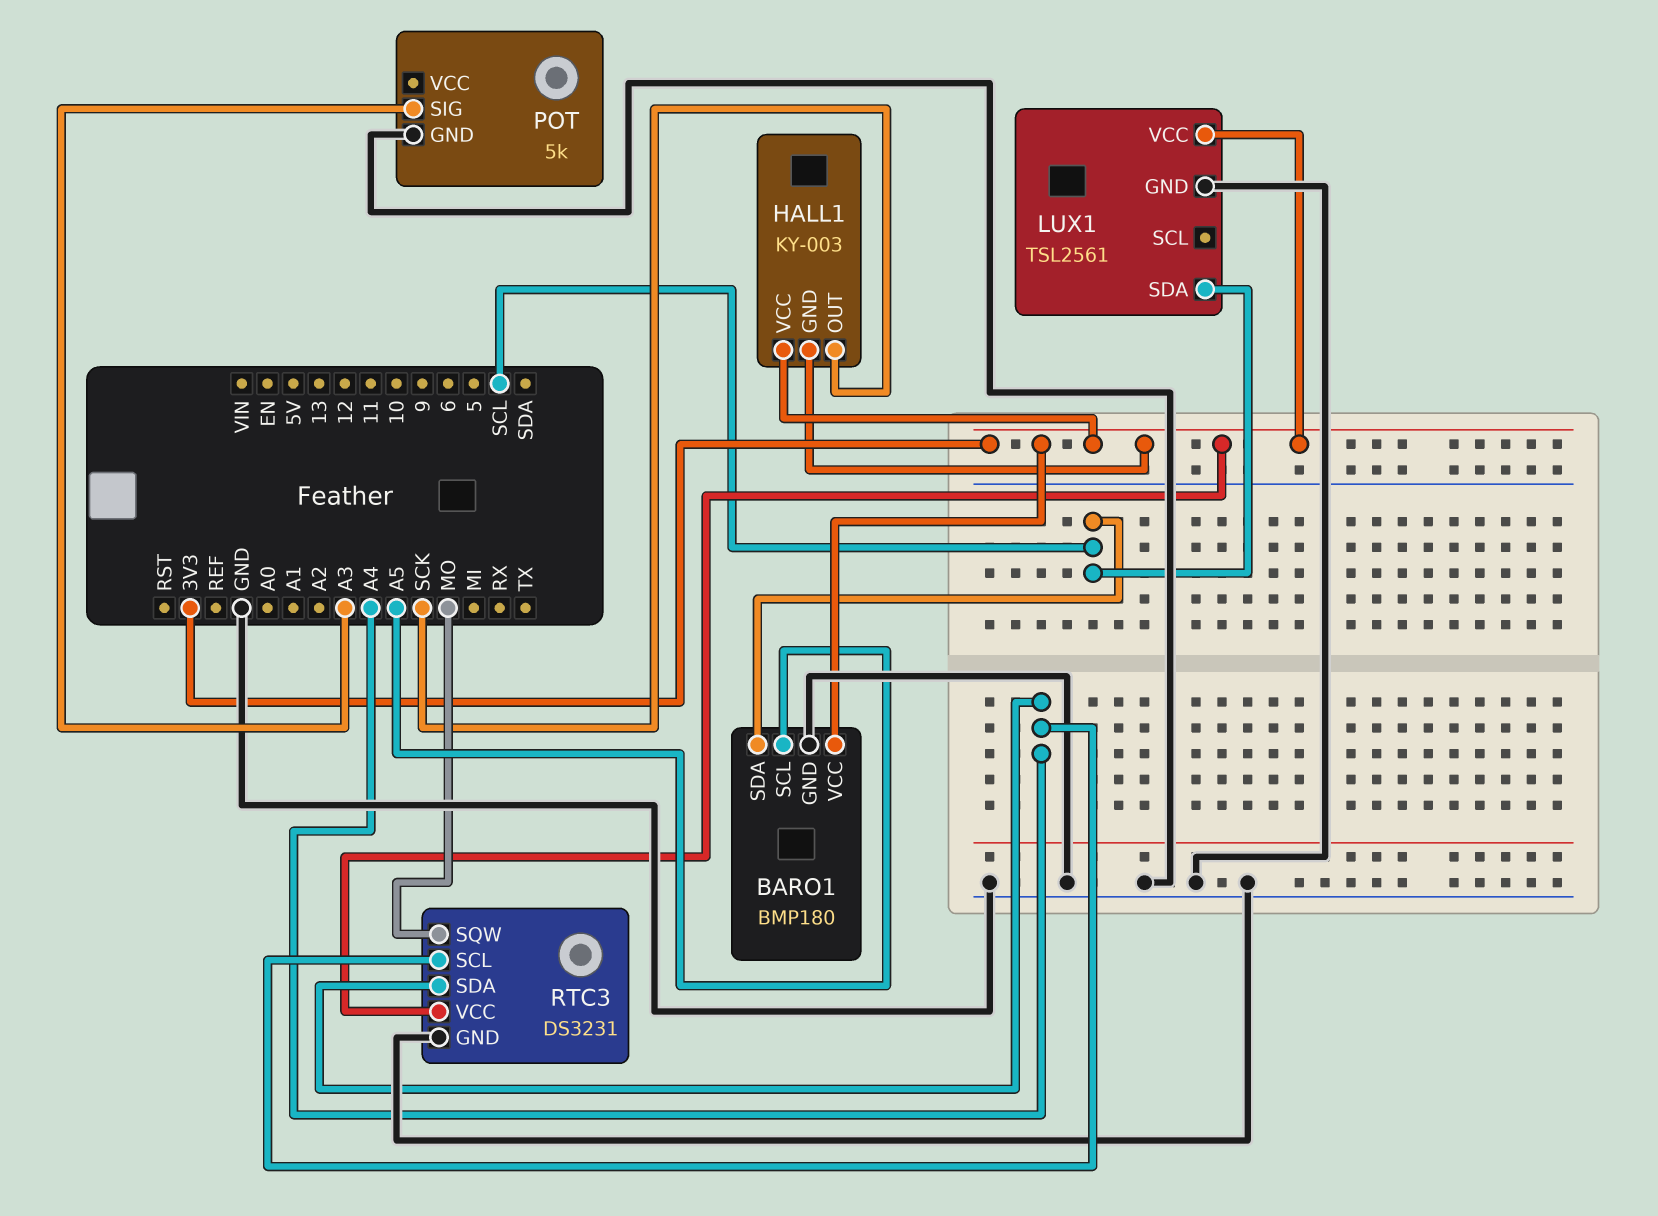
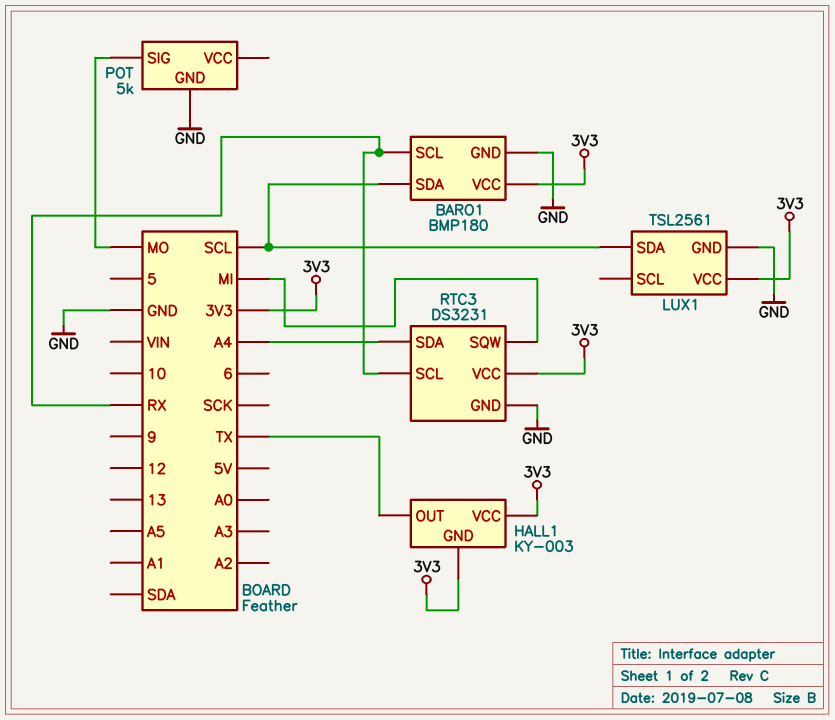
BARO1 pin SCL: A5 -> RX
HALL1 pin OUT: SCK -> TX
POT pin SIG: A3 -> MO
RTC3 pin SCL: A4 -> RX
RTC3 pin SQW: MO -> MI

